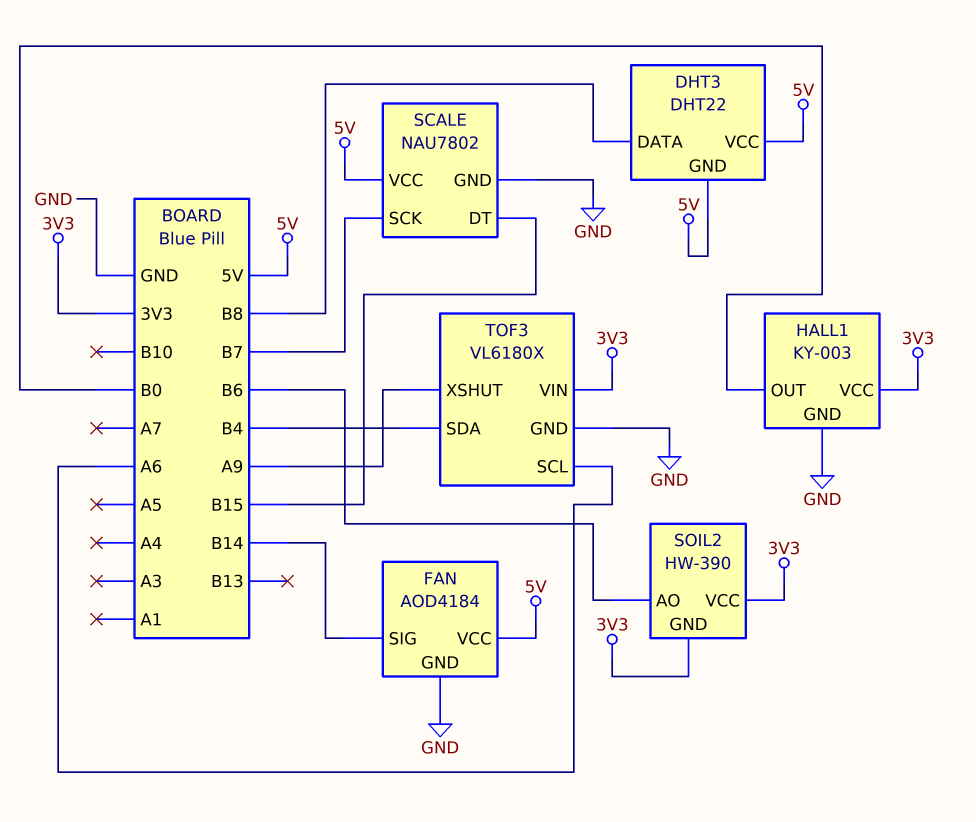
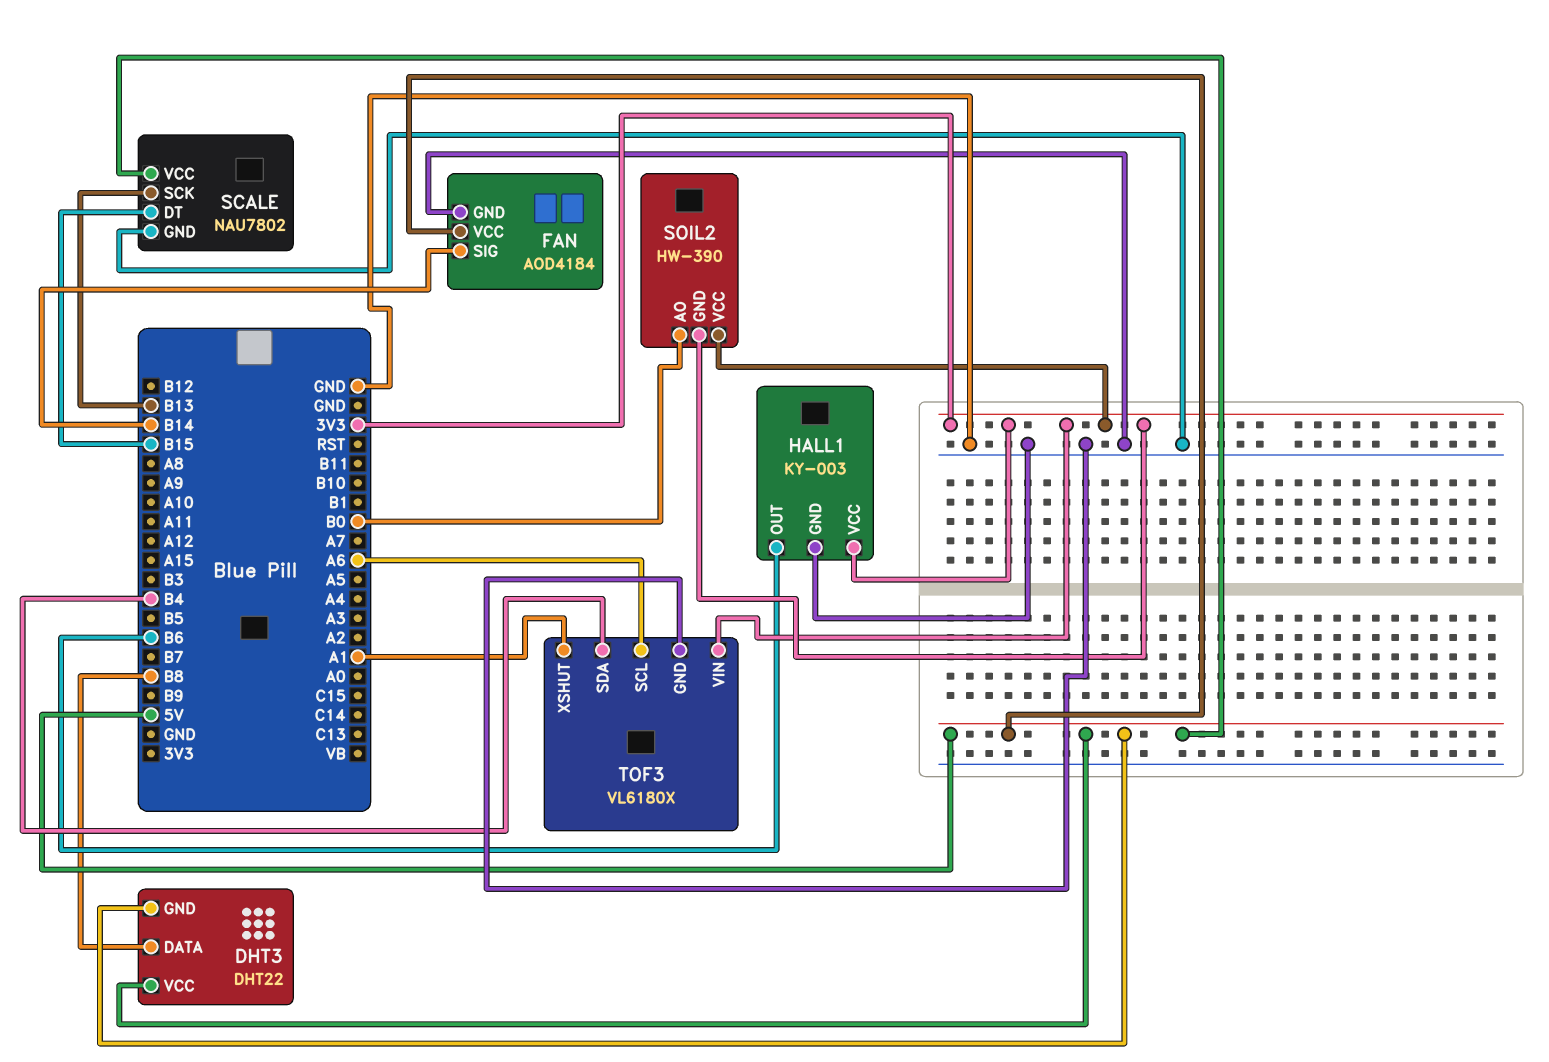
HALL1 pin OUT: B0 -> B6
SCALE pin SCK: B7 -> B13
SOIL2 pin AO: B6 -> B0
TOF3 pin XSHUT: A9 -> A1

